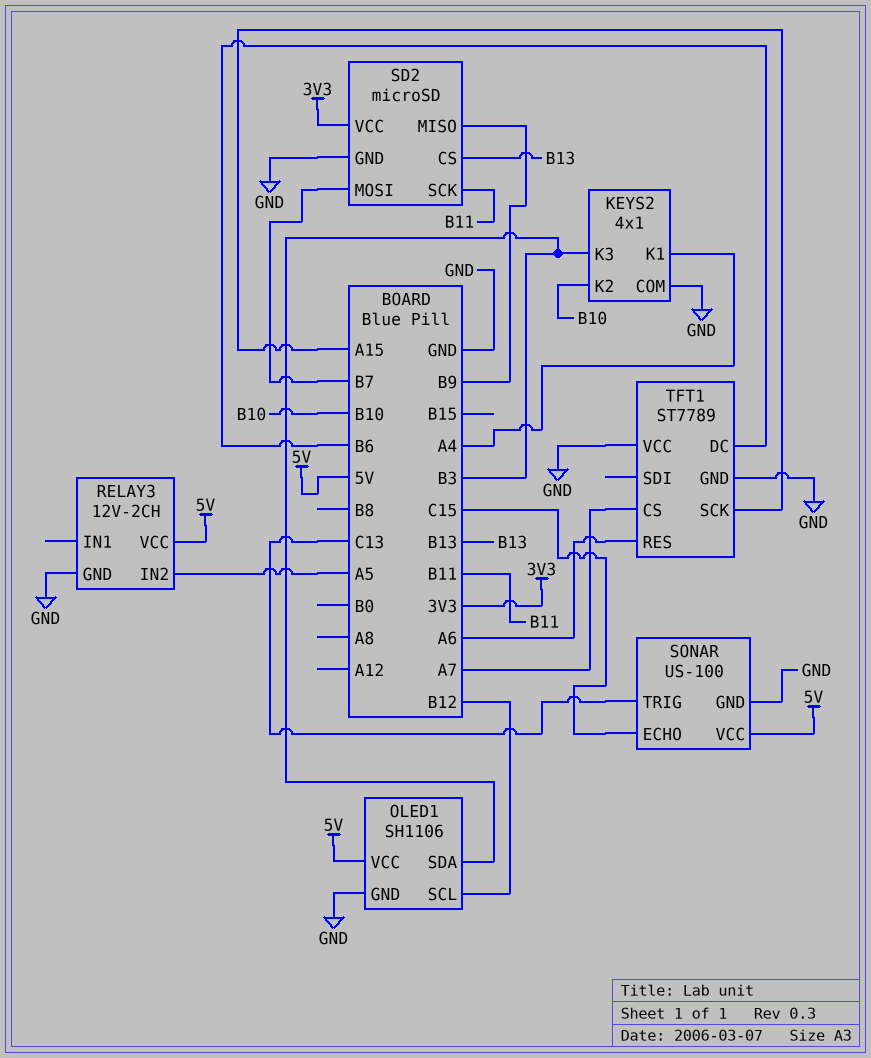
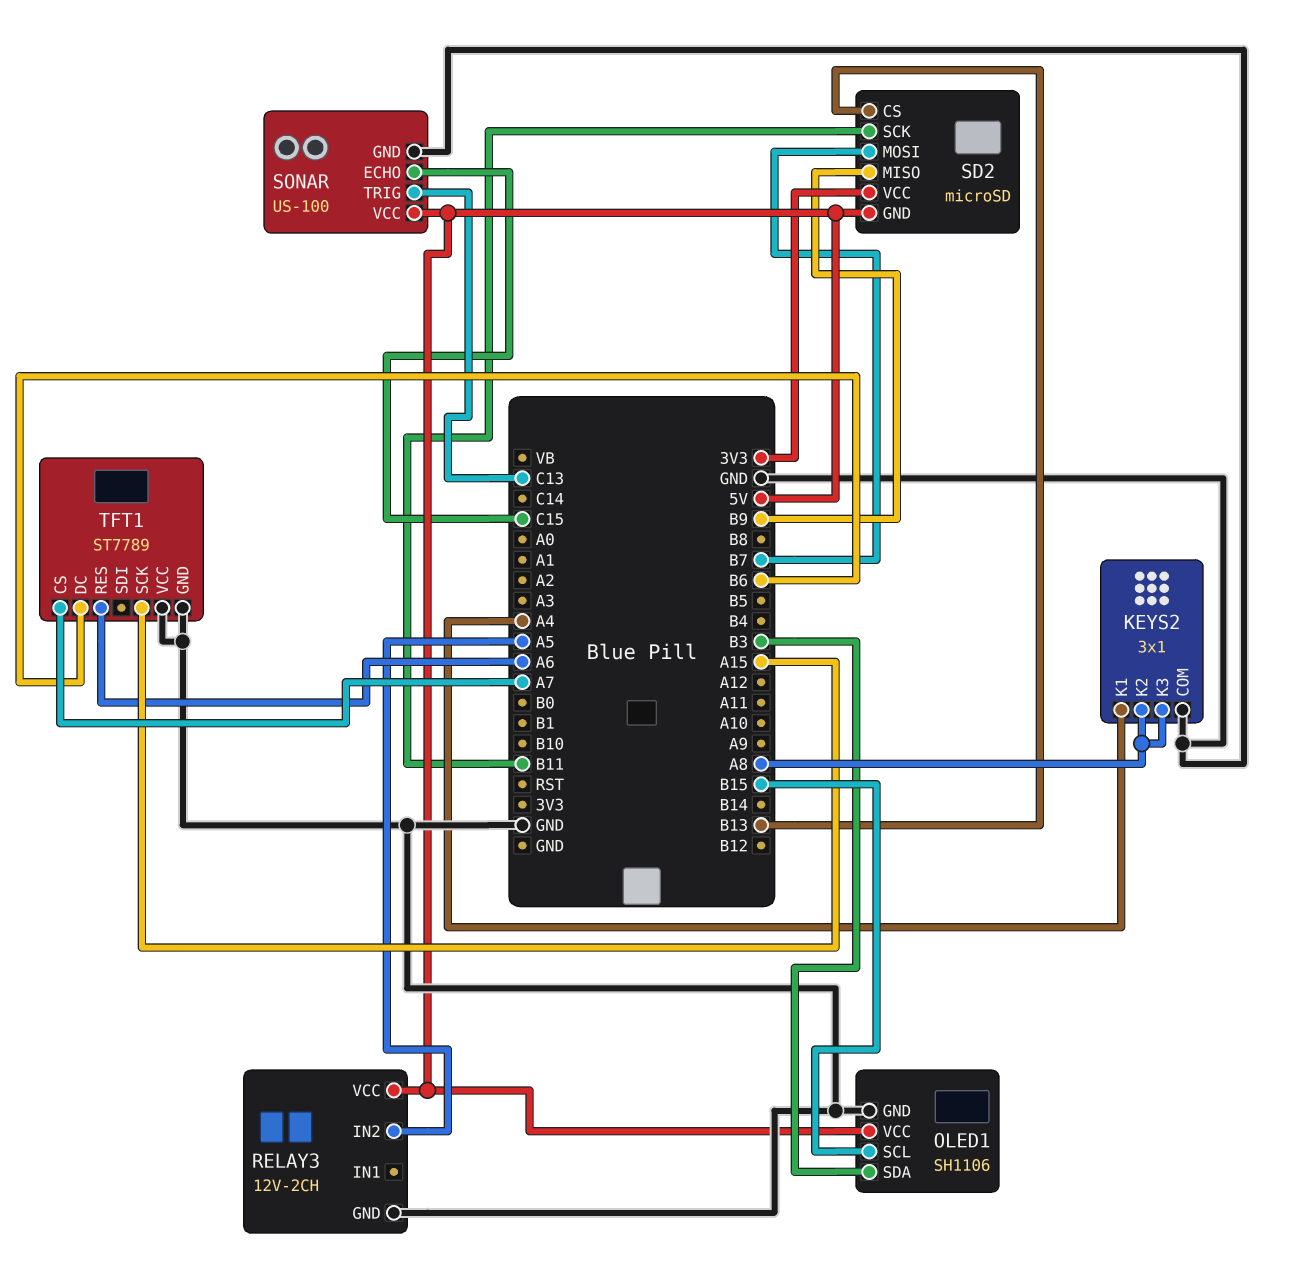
KEYS2: 4x1 -> 3x1
KEYS2 pin K2: B10 -> A8
KEYS2 pin K3: B3 -> A8
OLED1 pin SCL: B12 -> B15
SD2 pin GND: GND -> 5V

